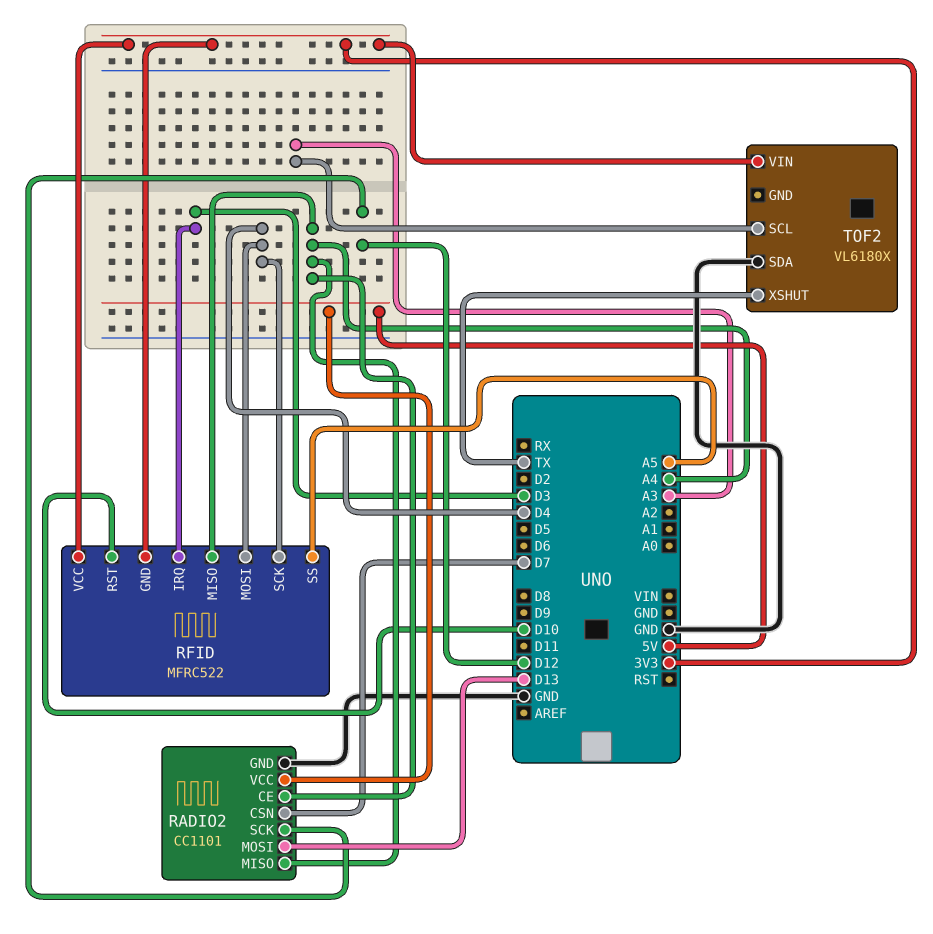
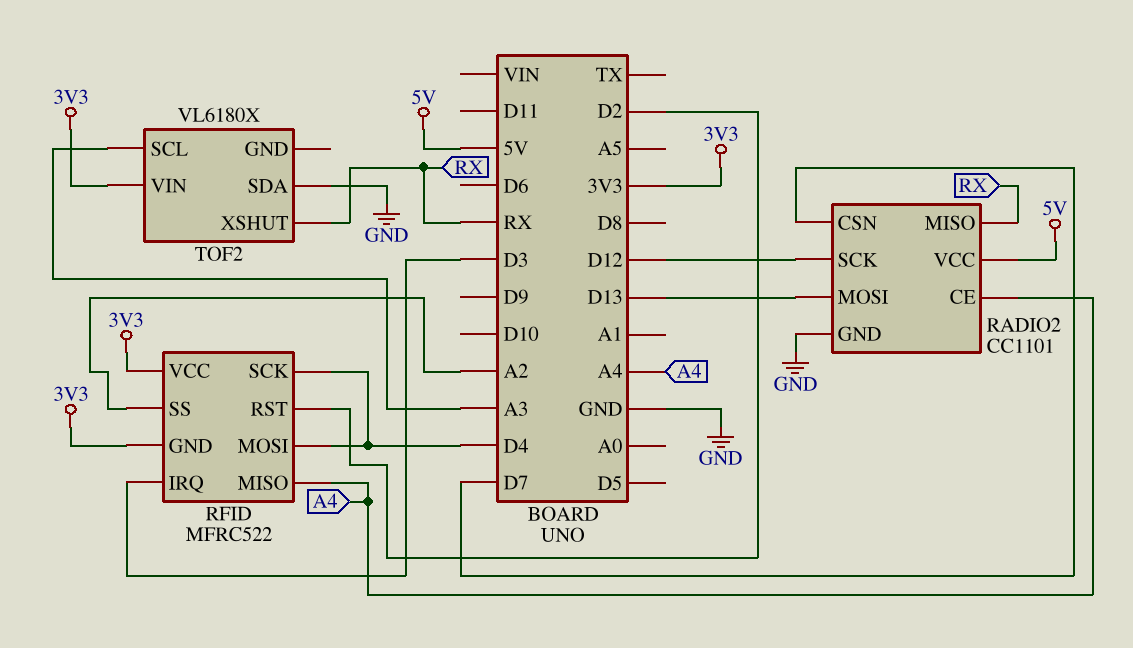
RADIO2 pin MISO: A4 -> RX
RFID pin RST: D10 -> D2
RFID pin SS: A5 -> A2
TOF2 pin XSHUT: TX -> RX

